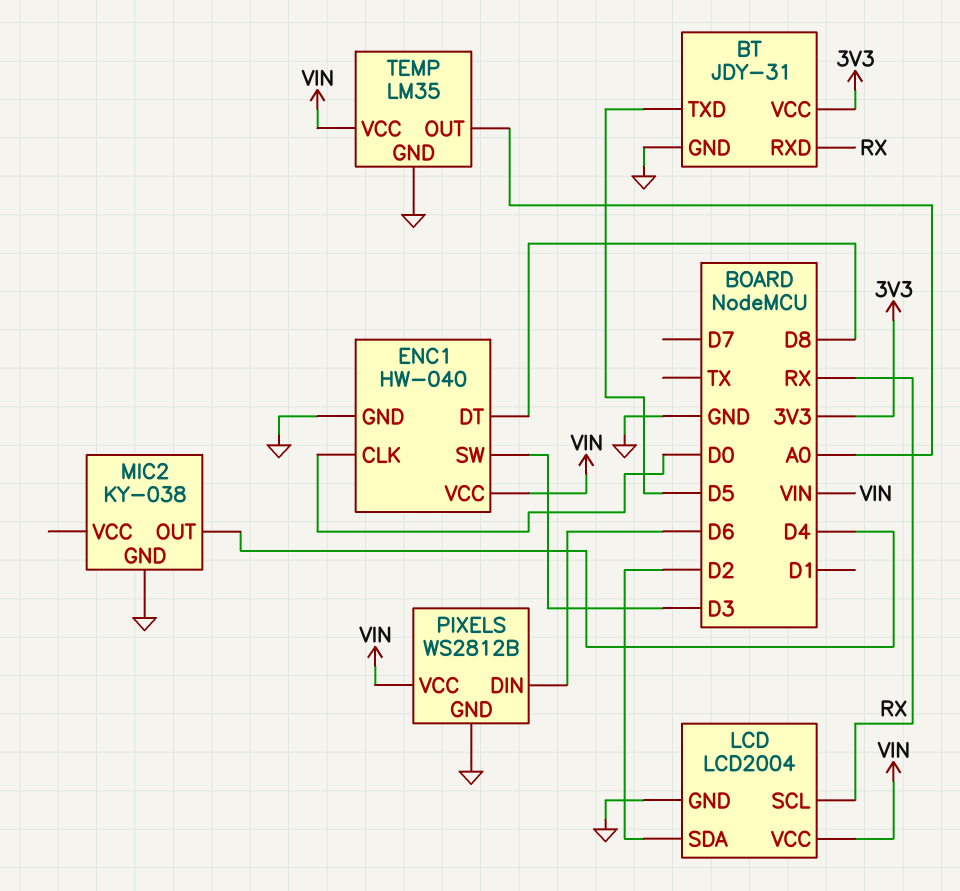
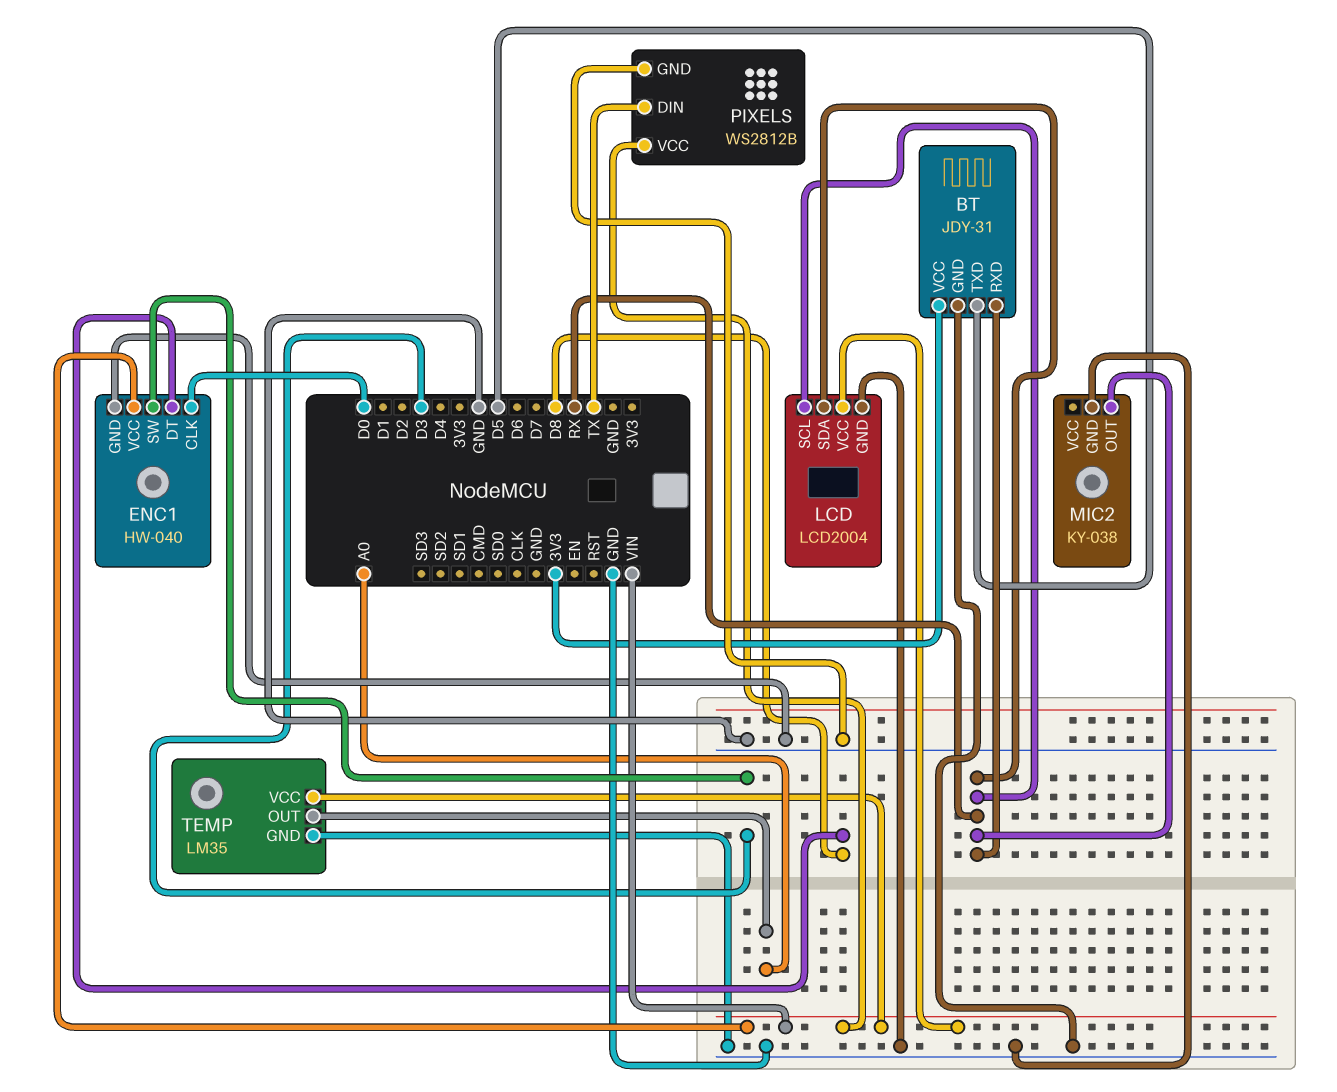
LCD pin SDA: D2 -> RX
MIC2 pin OUT: D4 -> RX
PIXELS pin DIN: D6 -> TX

